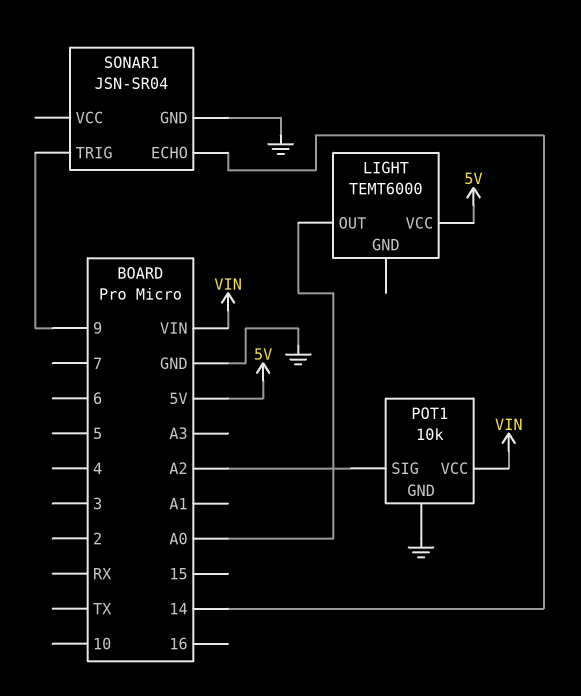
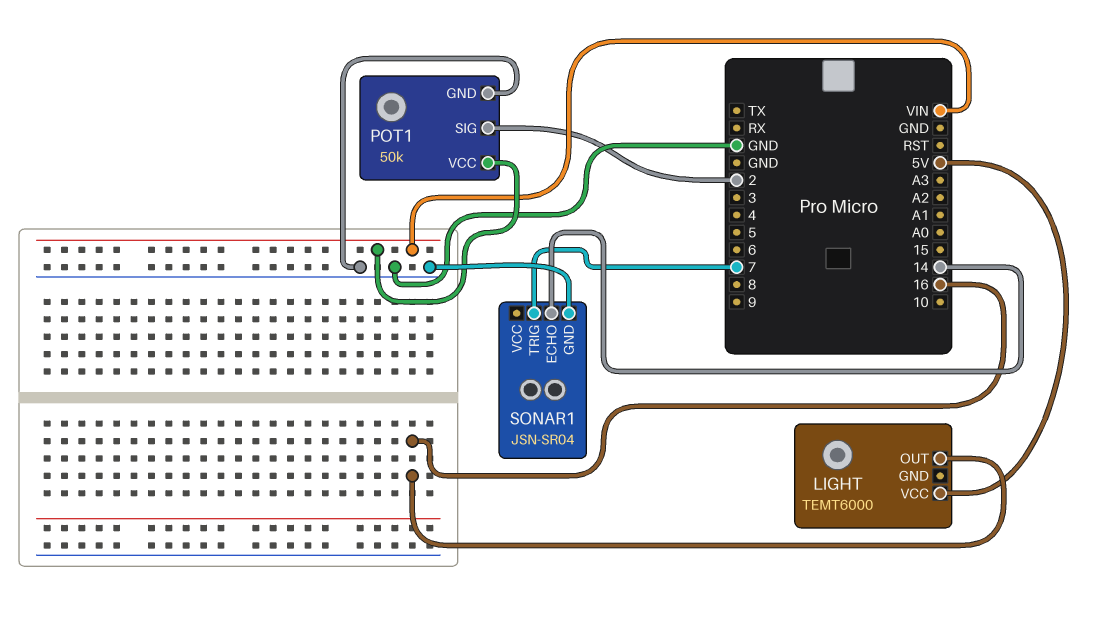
LIGHT pin OUT: A0 -> 16
POT1: 10k -> 50k
POT1 pin SIG: A2 -> 2
SONAR1 pin TRIG: 9 -> 7

